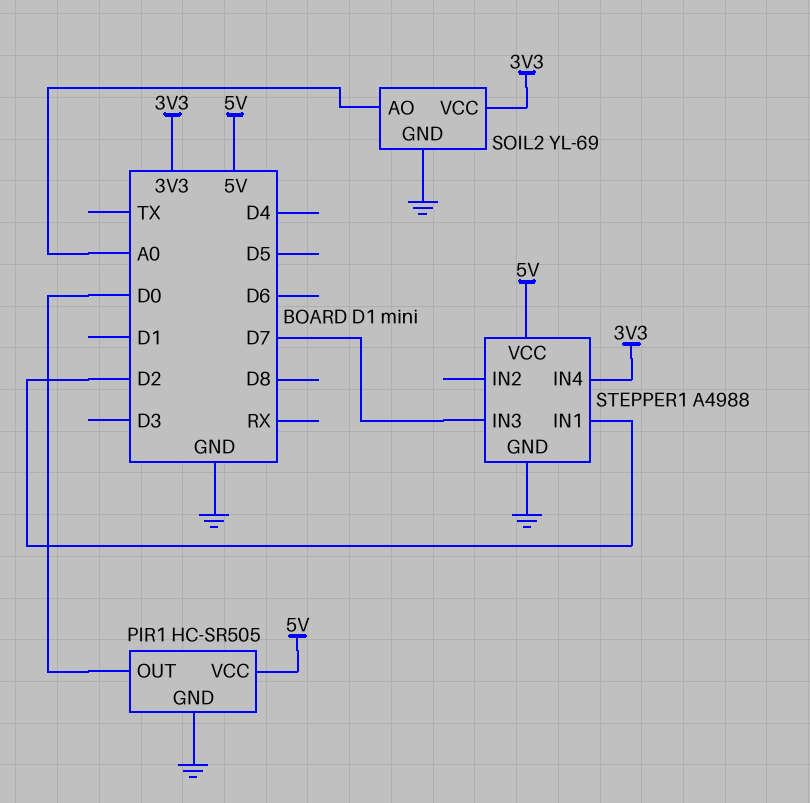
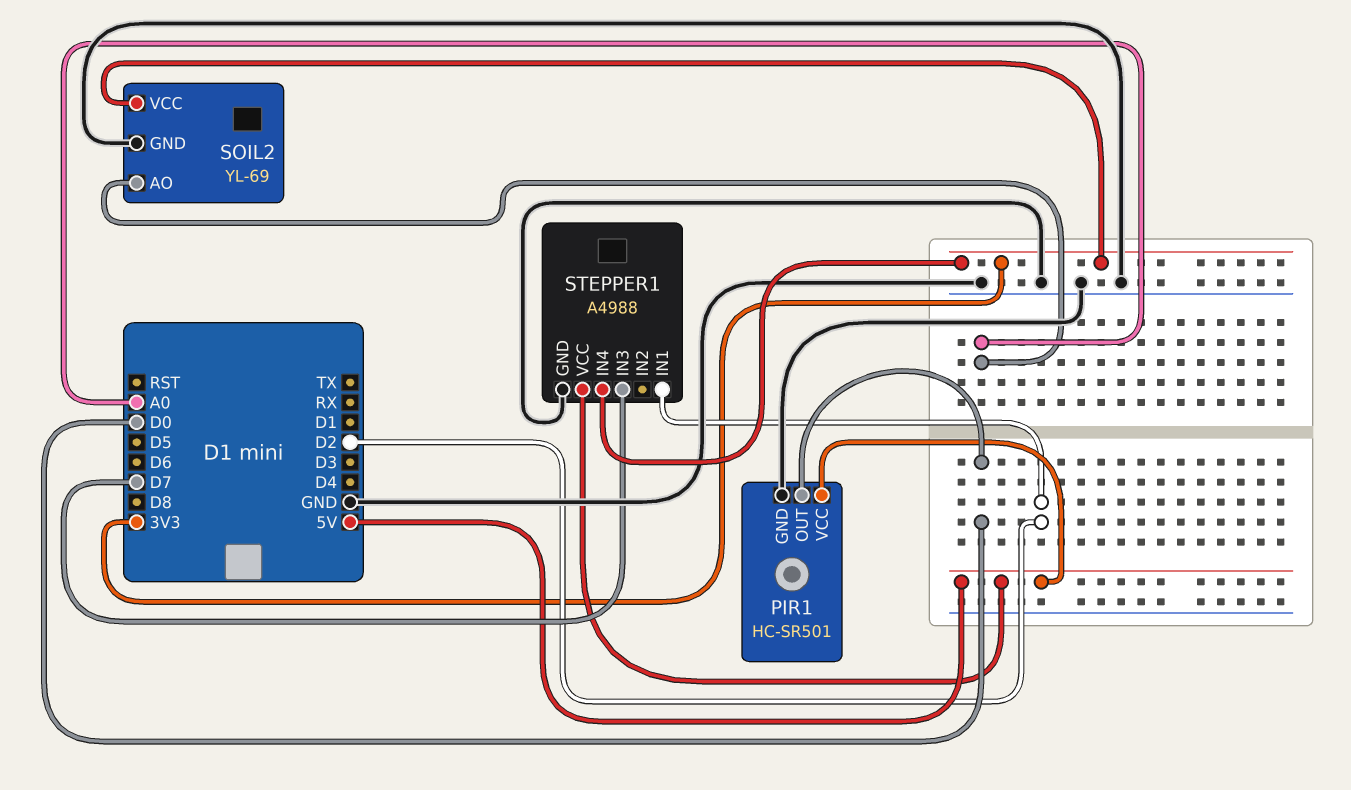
PIR1: HC-SR505 -> HC-SR501

